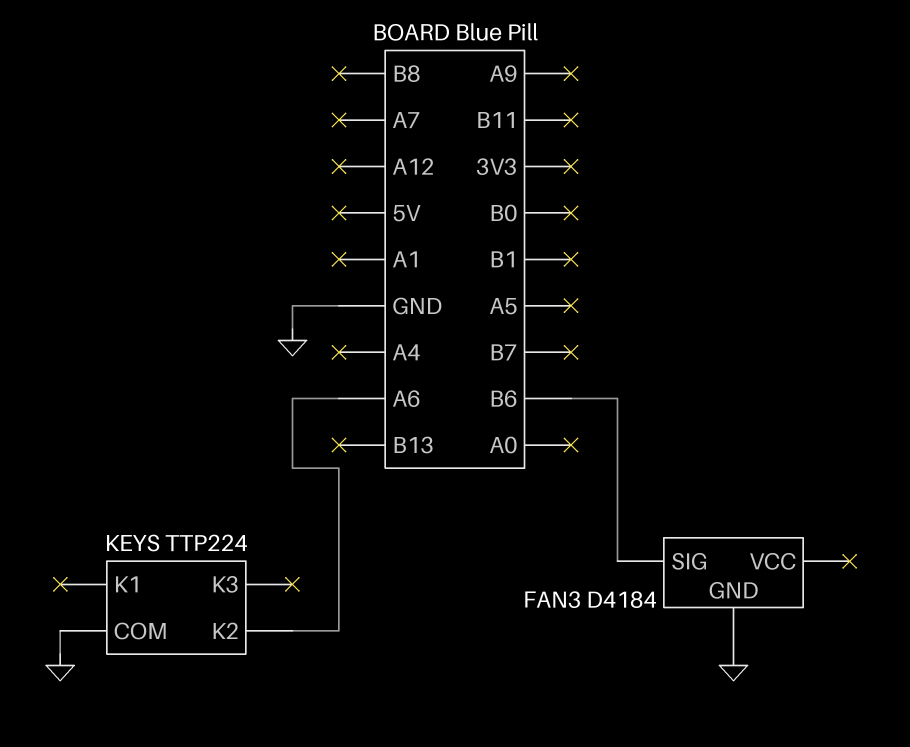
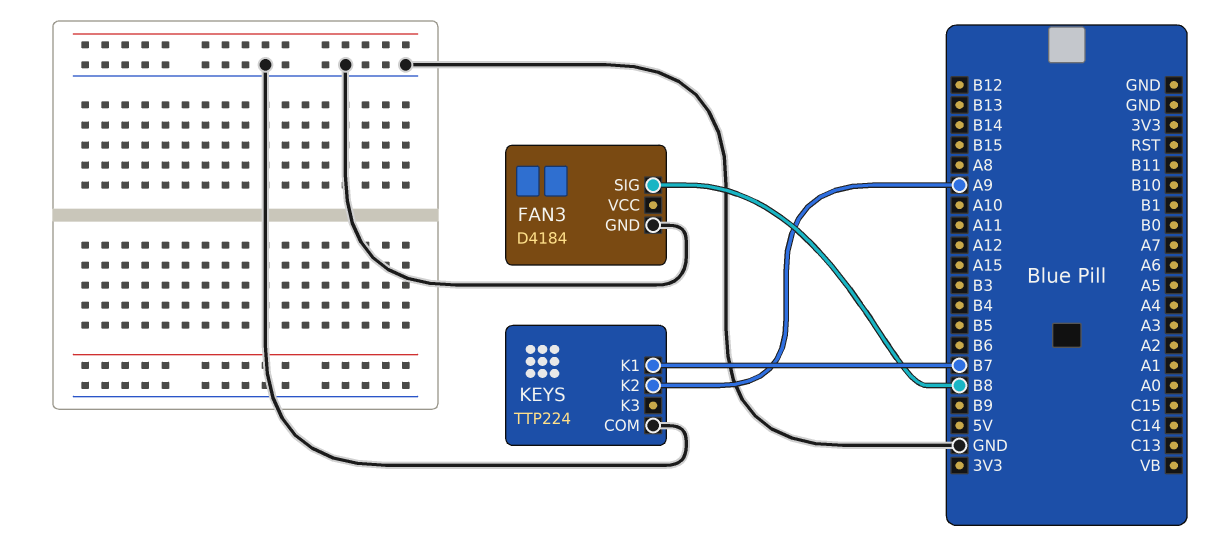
FAN3 pin SIG: B6 -> B8
KEYS pin K1: none -> B7
KEYS pin K2: A6 -> A9

